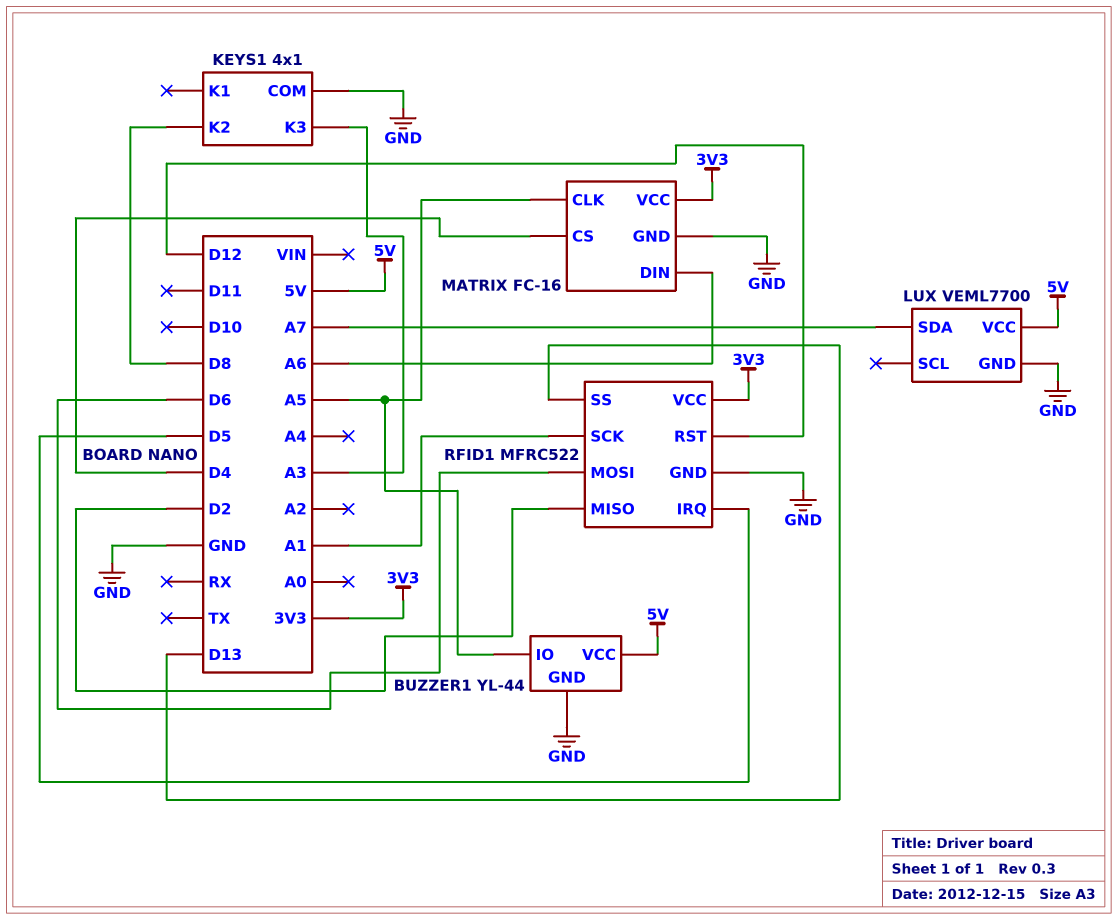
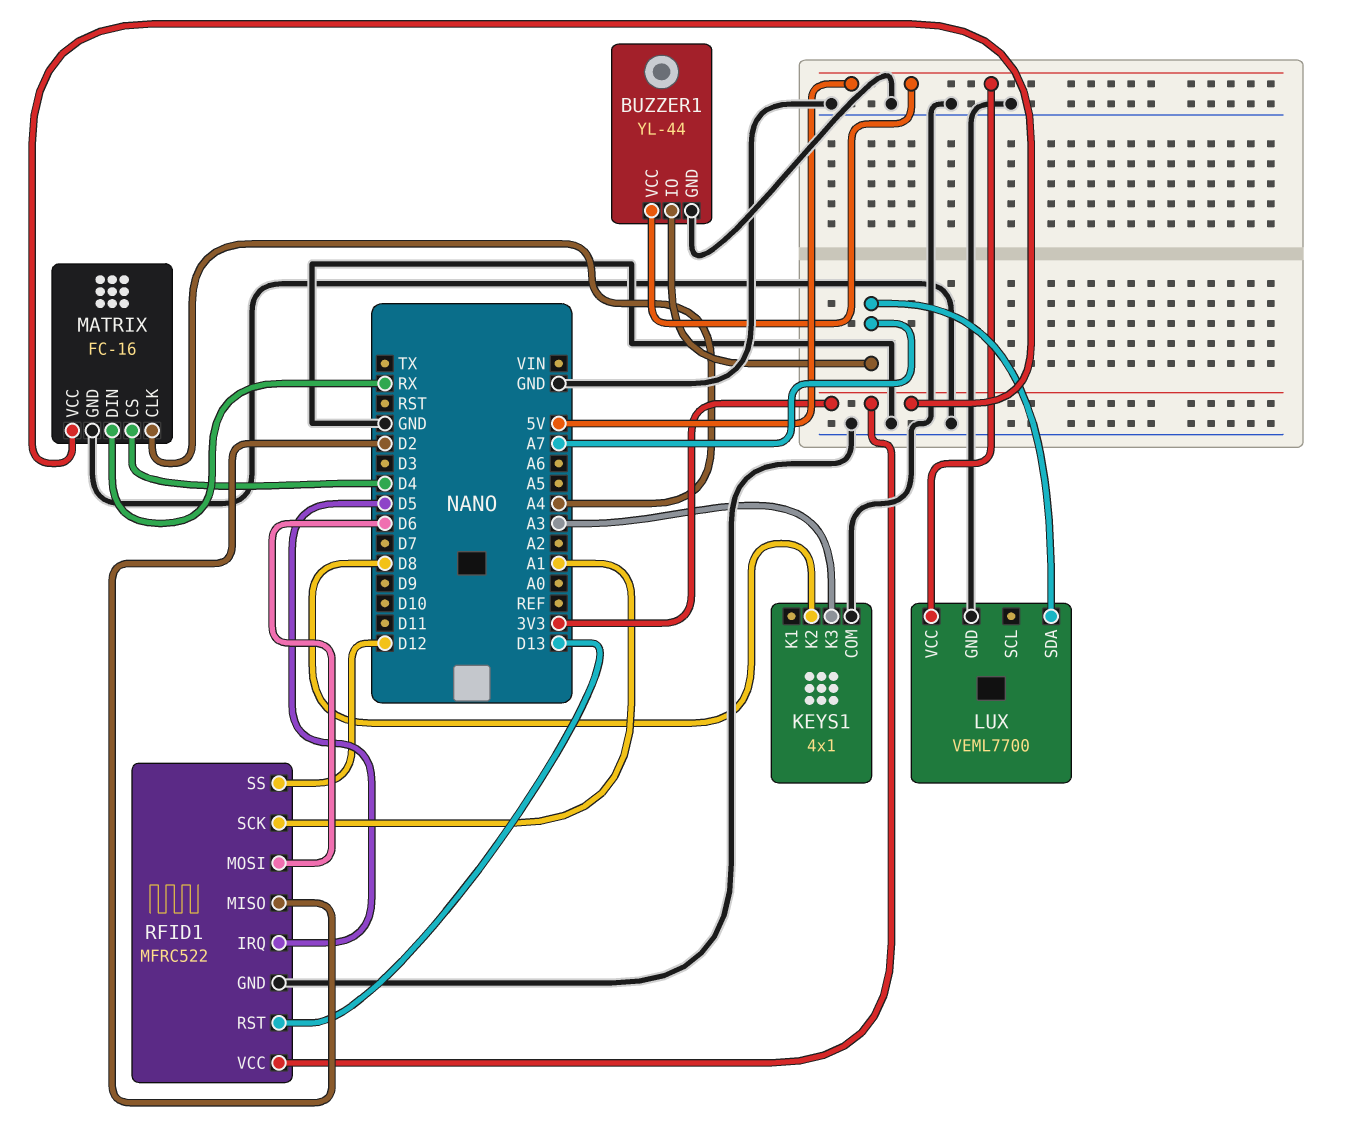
BUZZER1 pin IO: A5 -> A7
MATRIX pin CLK: A5 -> A4
MATRIX pin DIN: A6 -> RX
RFID1 pin RST: D12 -> D13
RFID1 pin SS: D13 -> D12

